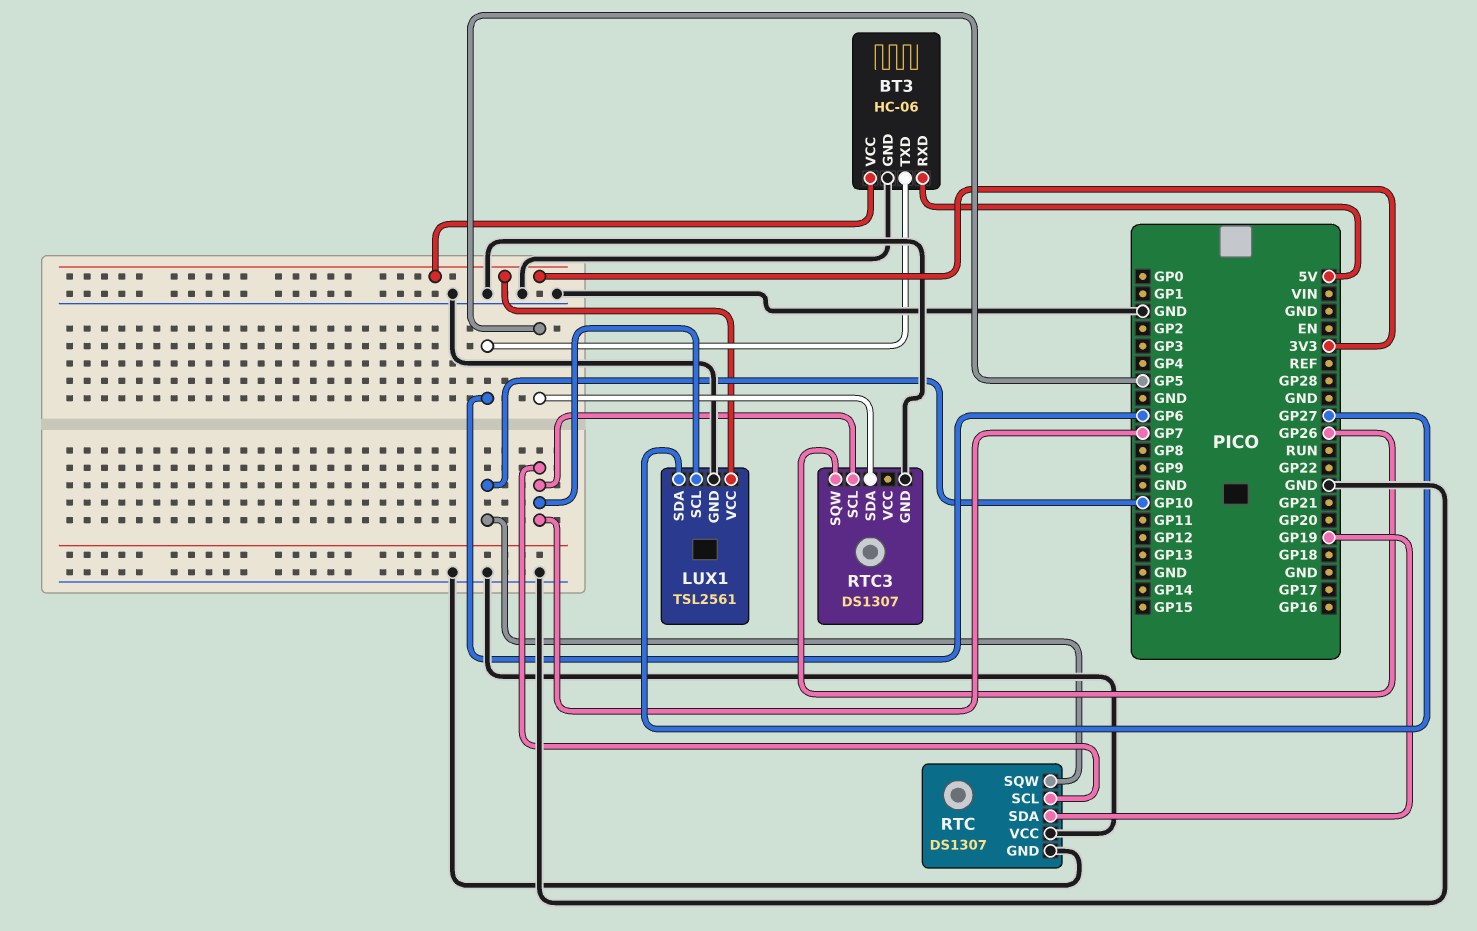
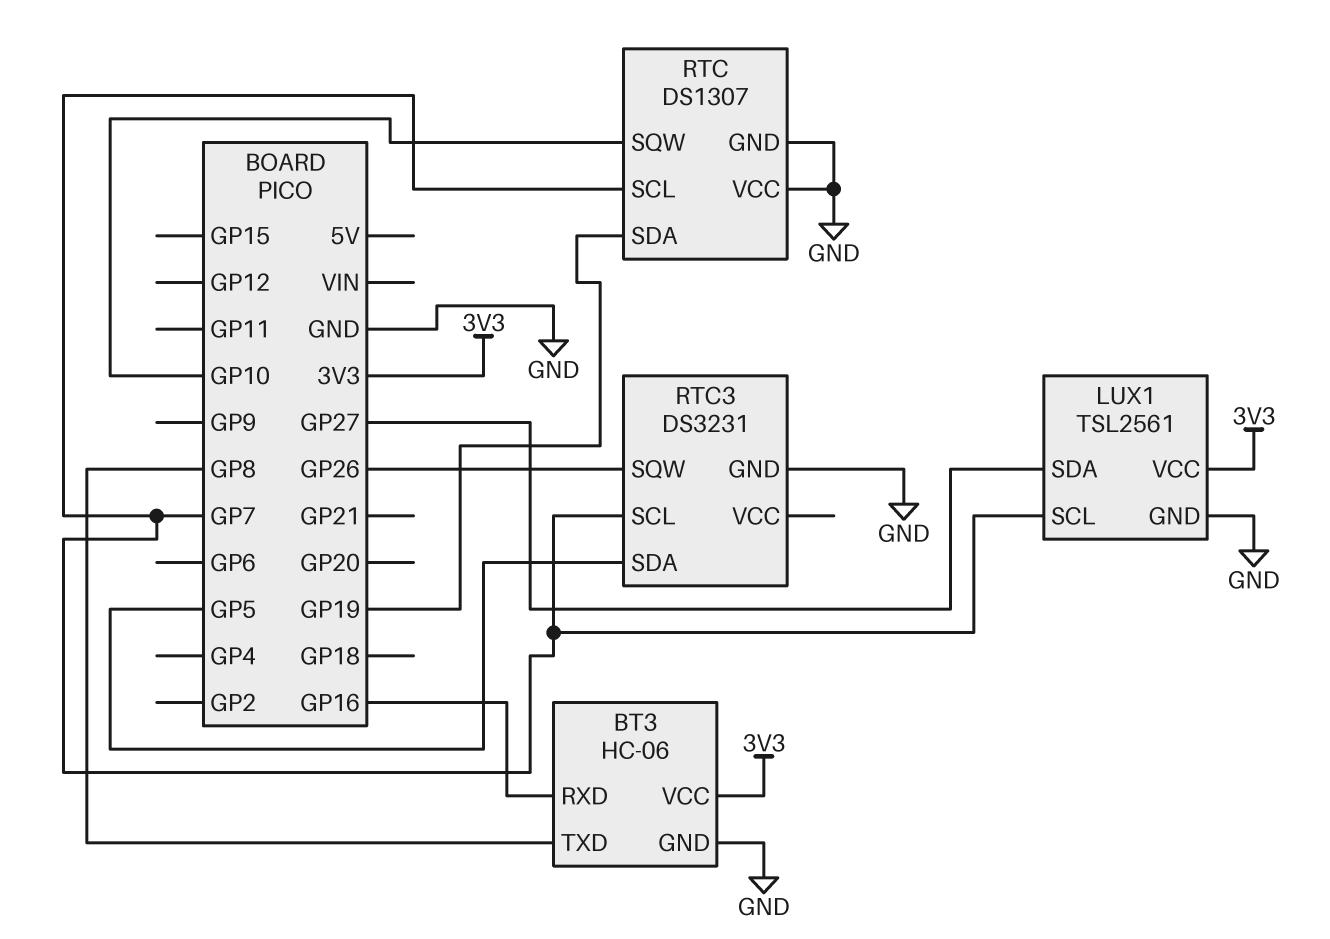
BT3 pin RXD: 5V -> GP16
BT3 pin TXD: GP6 -> GP8
RTC3: DS1307 -> DS3231

